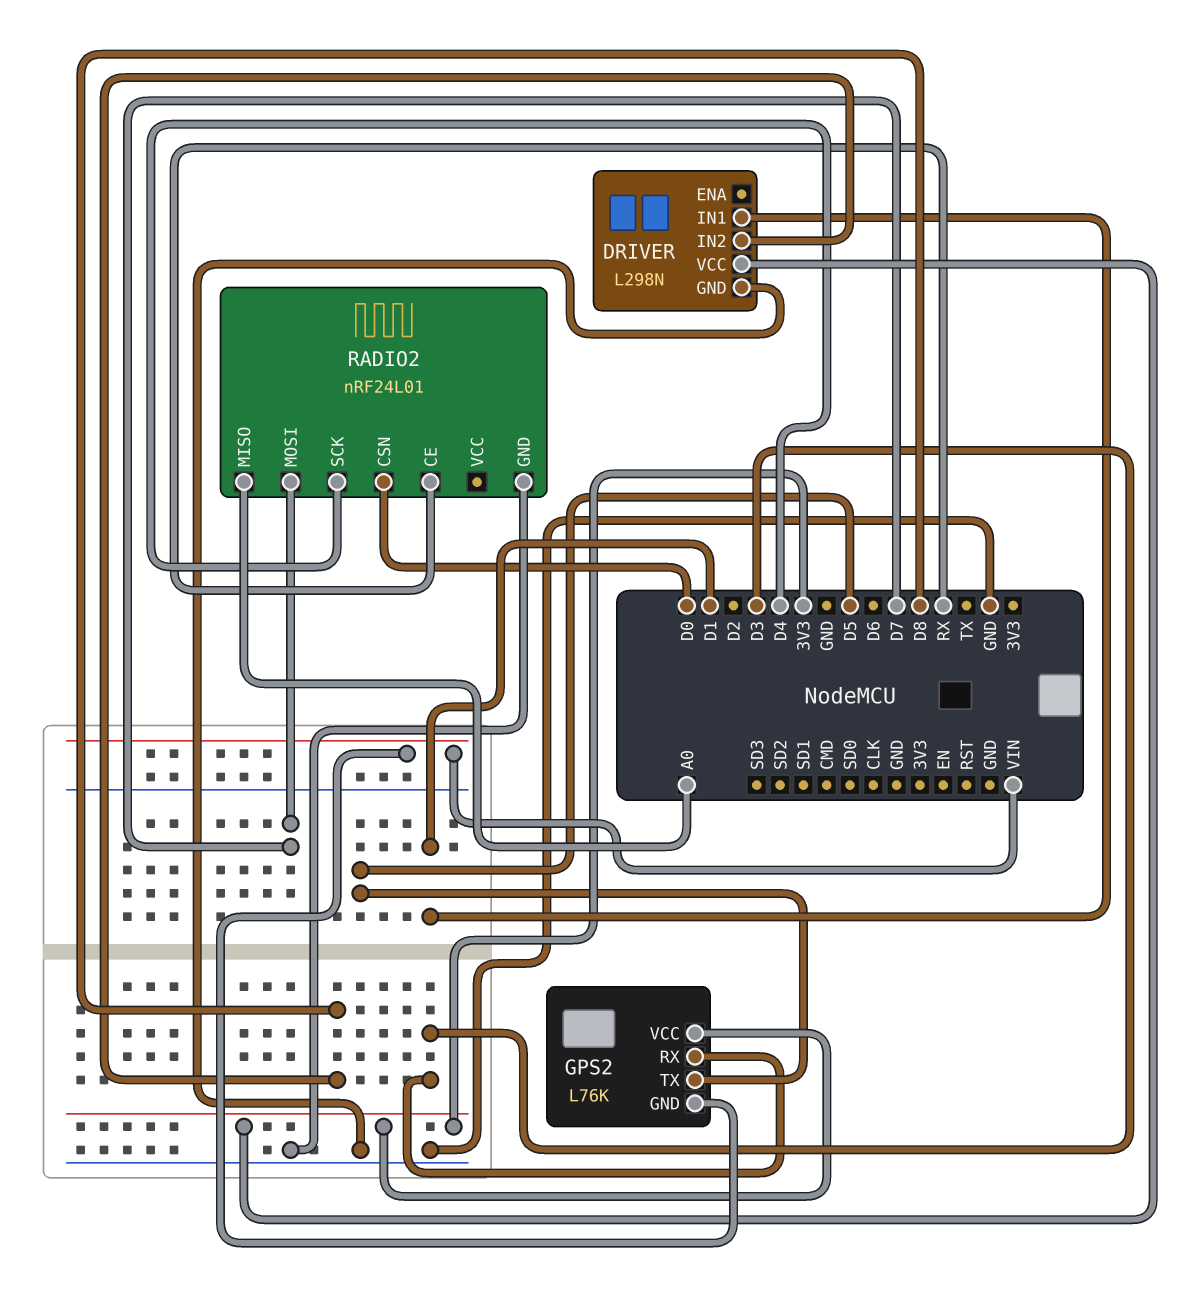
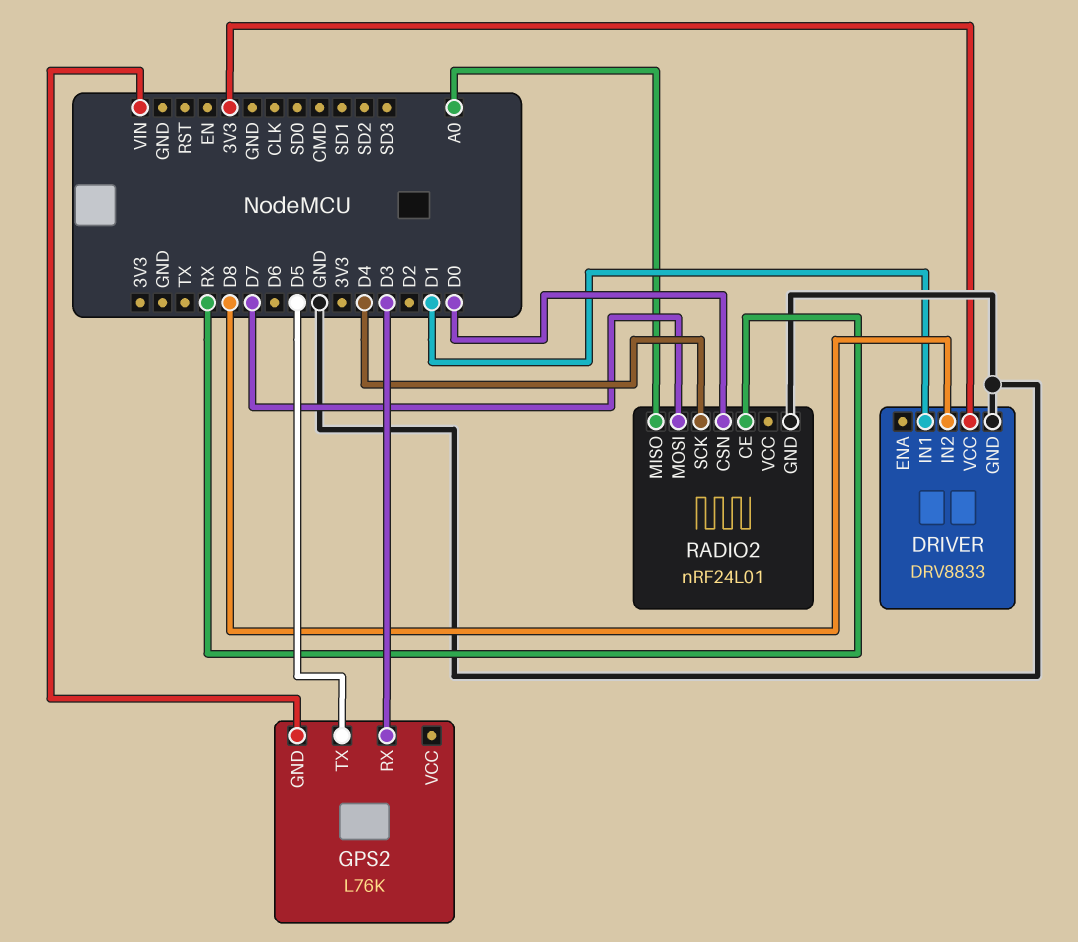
DRIVER: L298N -> DRV8833
GPS2 pin VCC: 3V3 -> none

